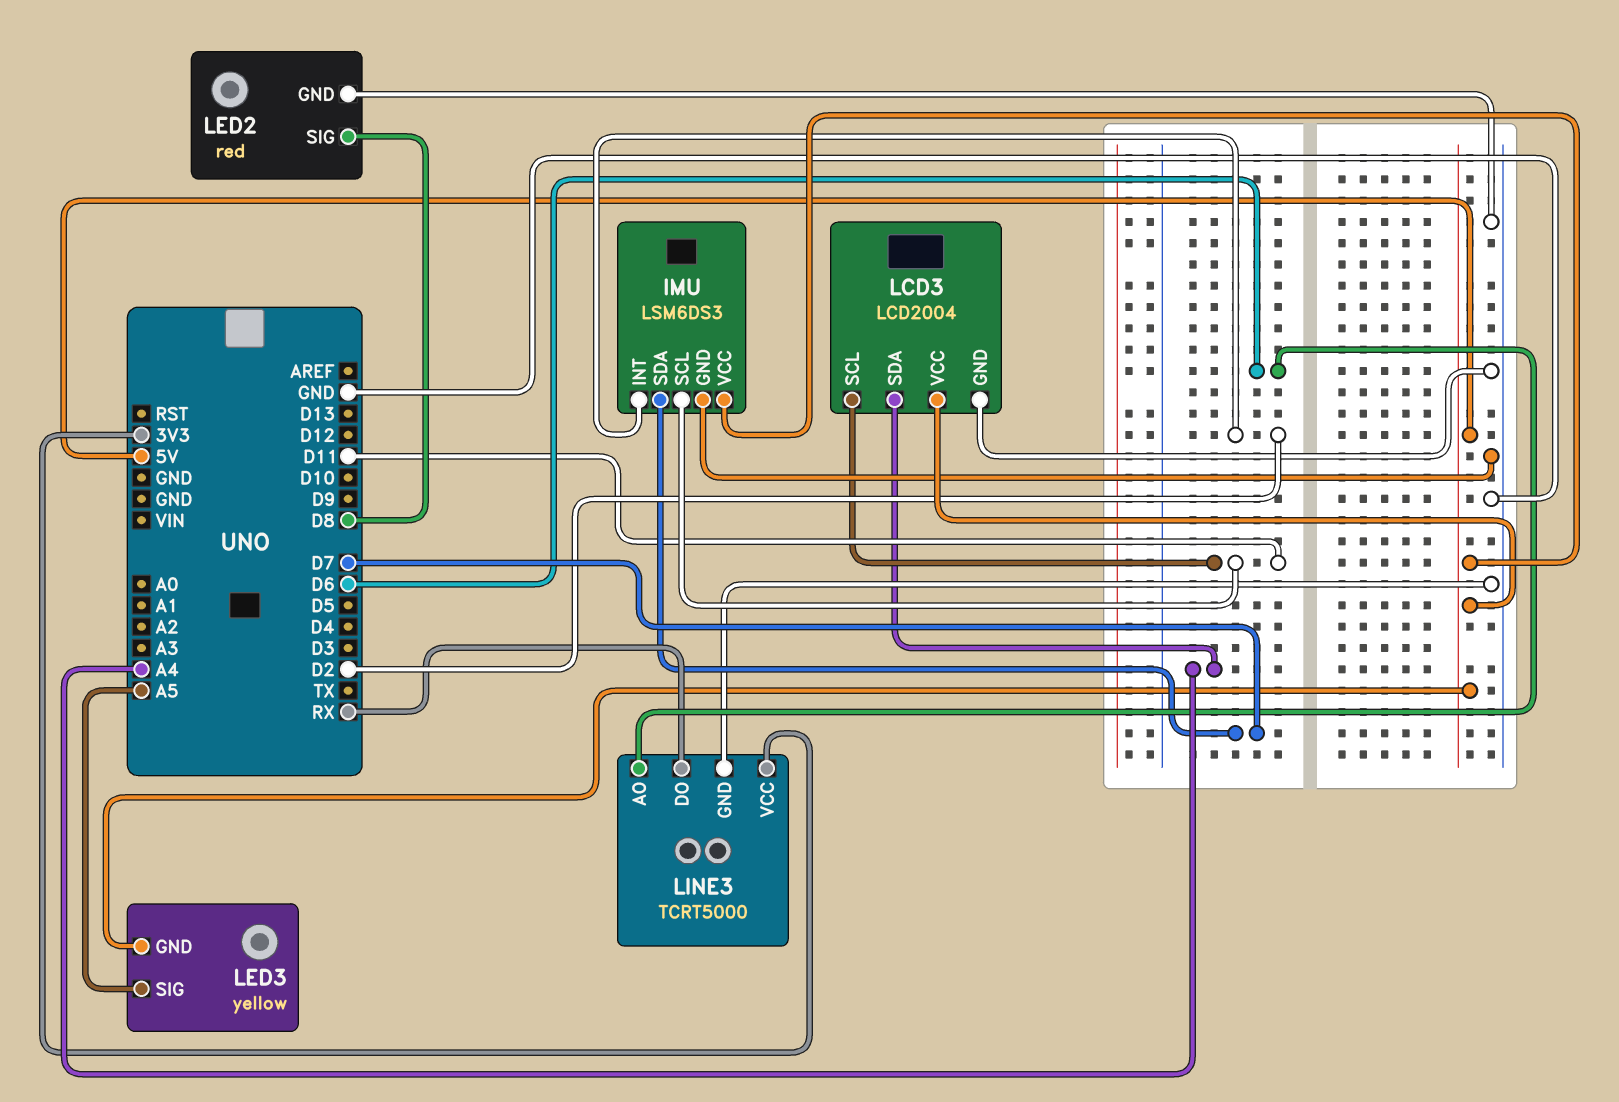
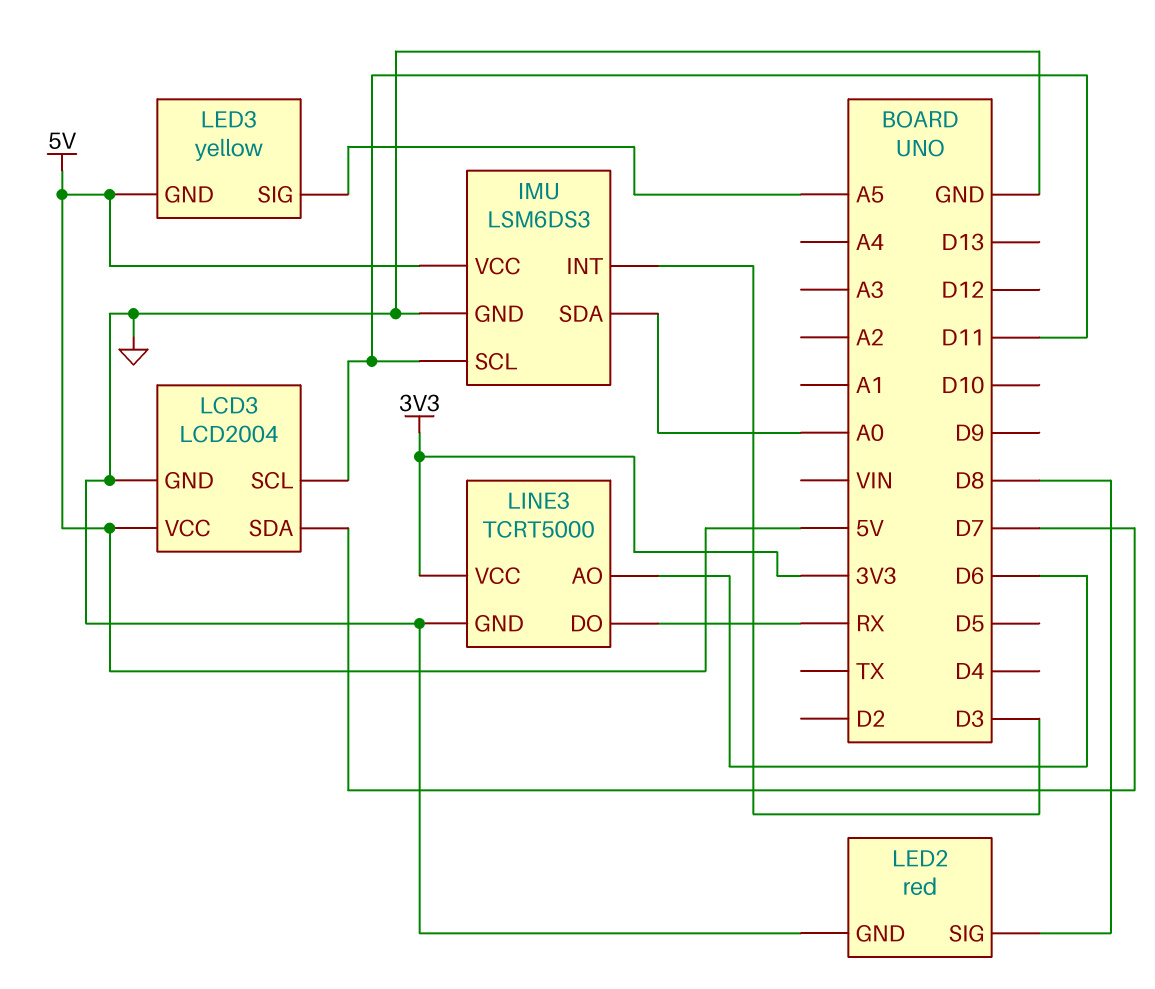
IMU pin INT: D2 -> D3
IMU pin SDA: D7 -> A0
LCD3 pin SDA: A4 -> D7

